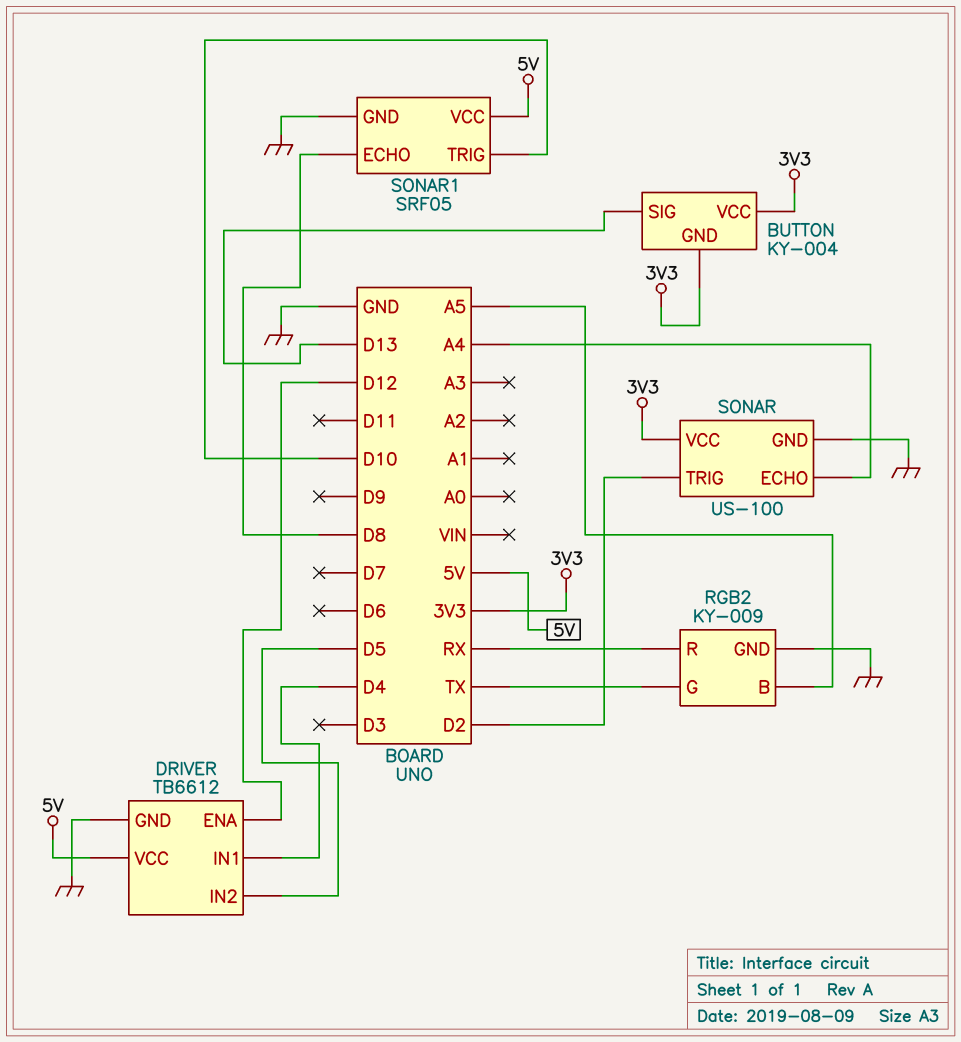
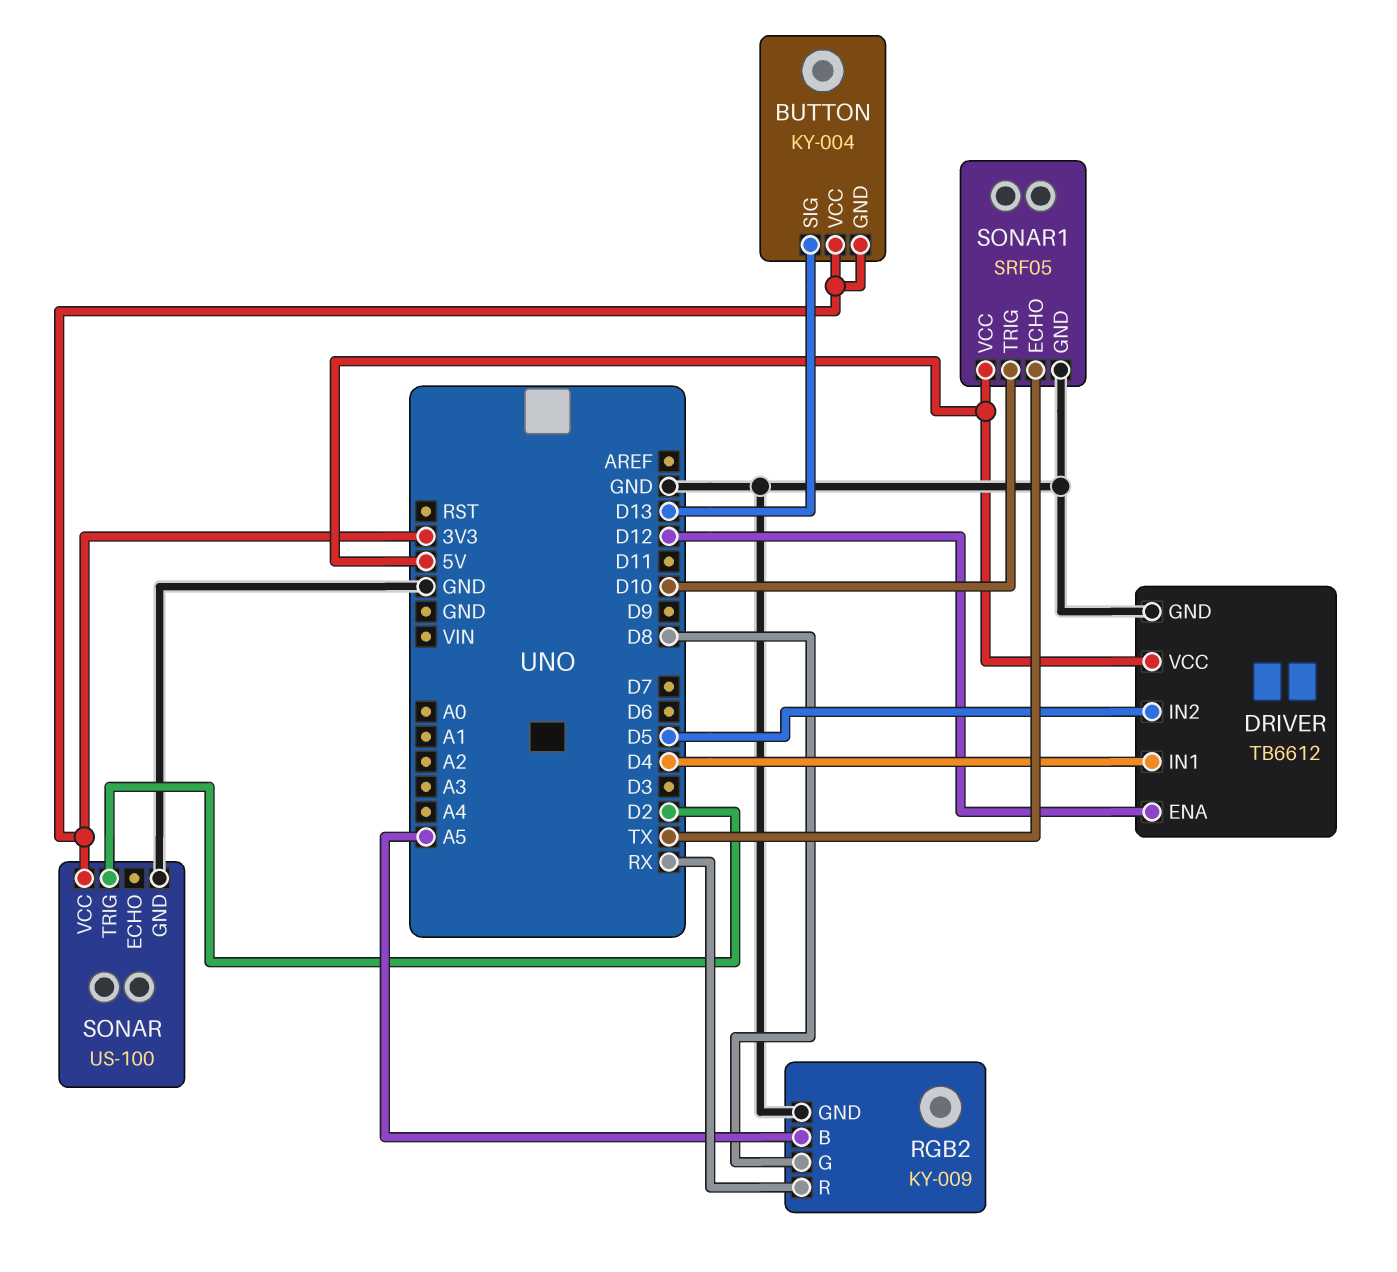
RGB2 pin G: TX -> D8
SONAR pin ECHO: A4 -> none
SONAR1 pin ECHO: D8 -> TX

